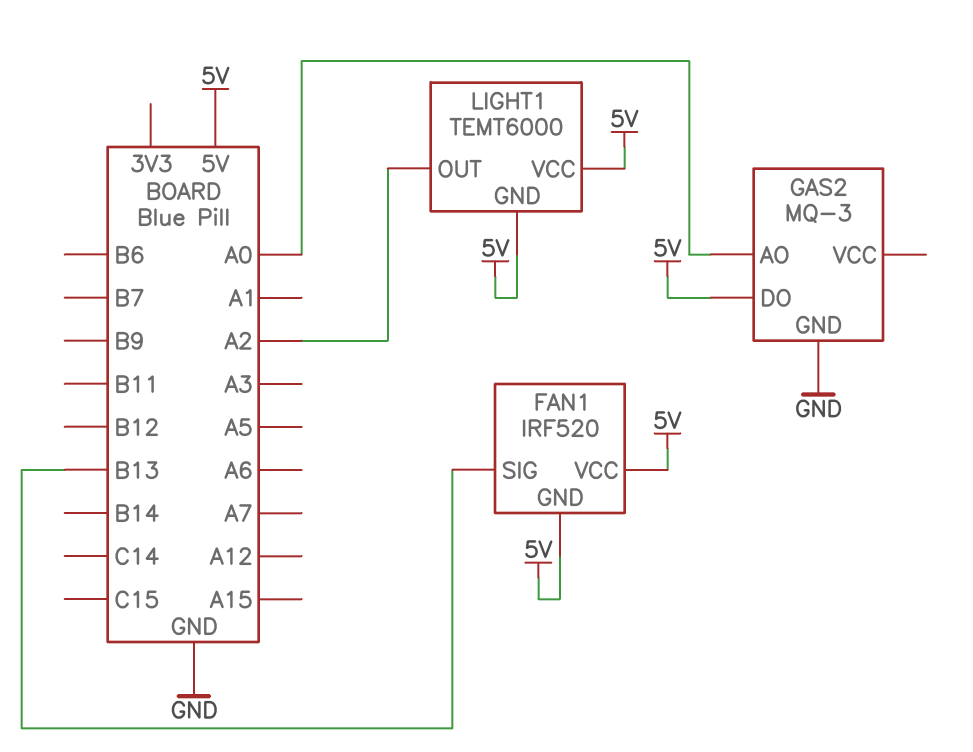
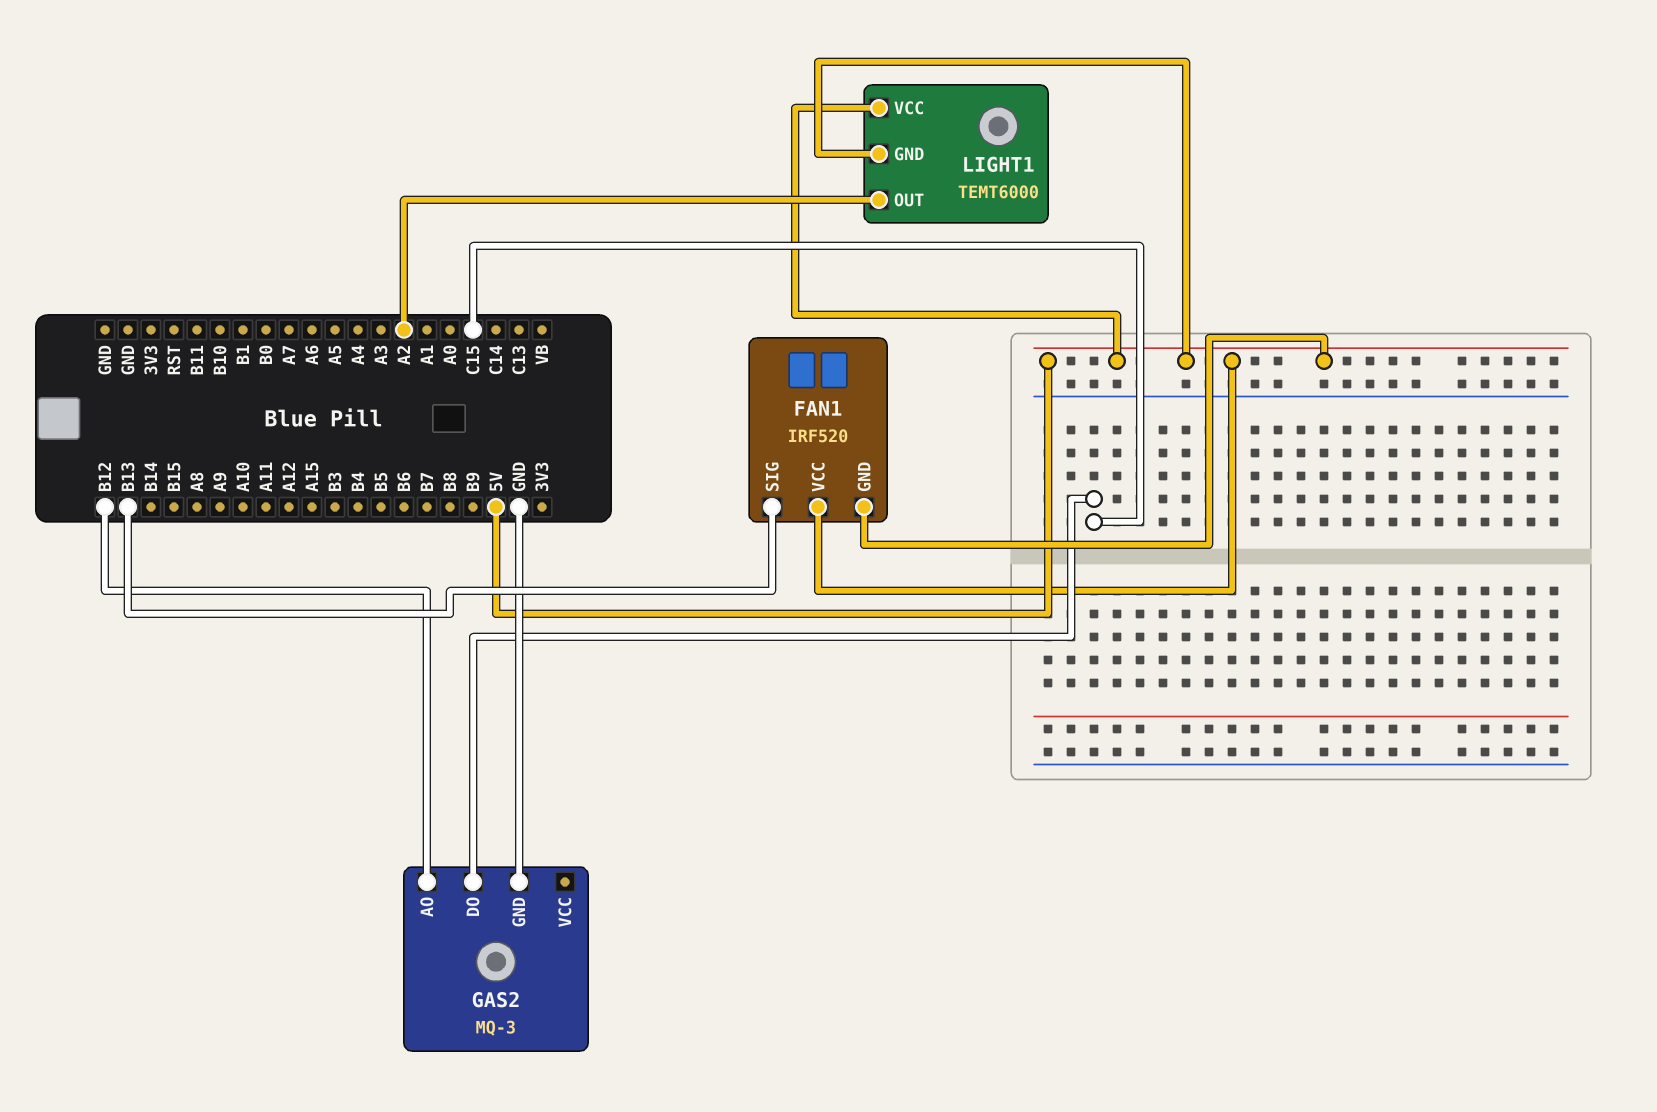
GAS2 pin AO: A0 -> B12
GAS2 pin DO: 5V -> C15

